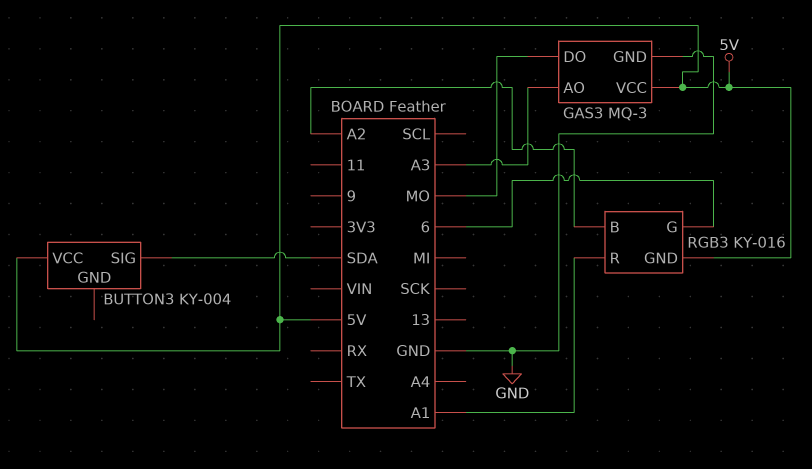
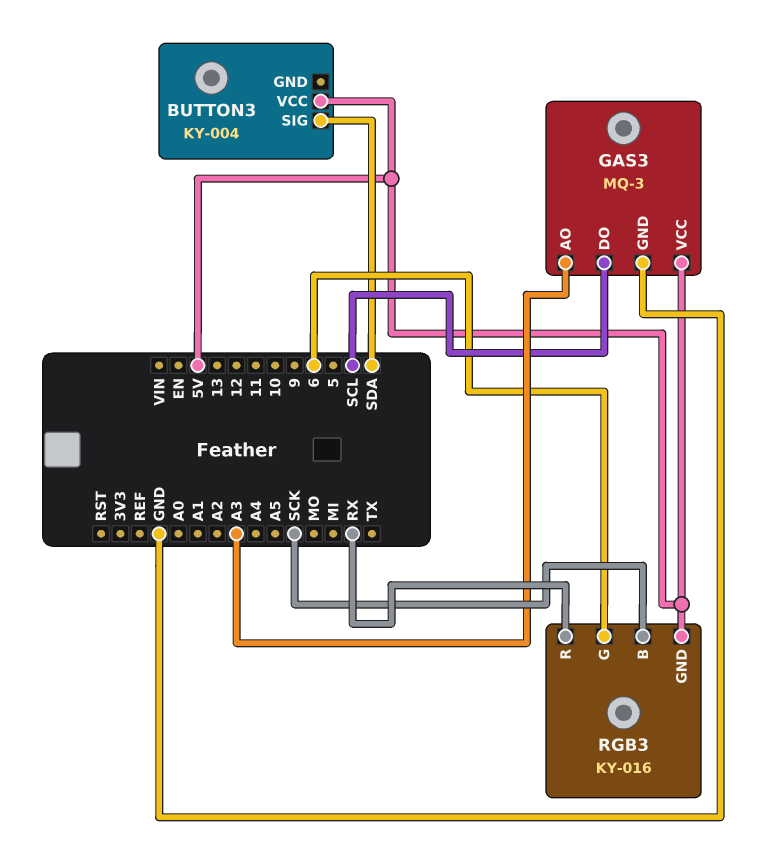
GAS3 pin DO: MO -> SCL
RGB3 pin B: A2 -> SCK
RGB3 pin R: A1 -> RX

